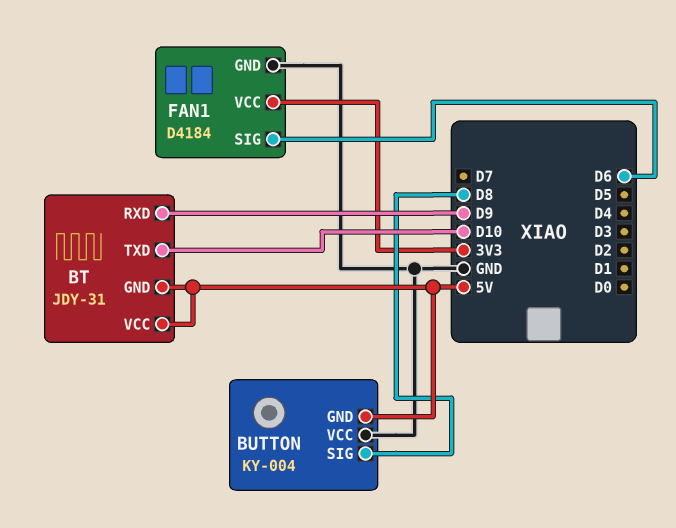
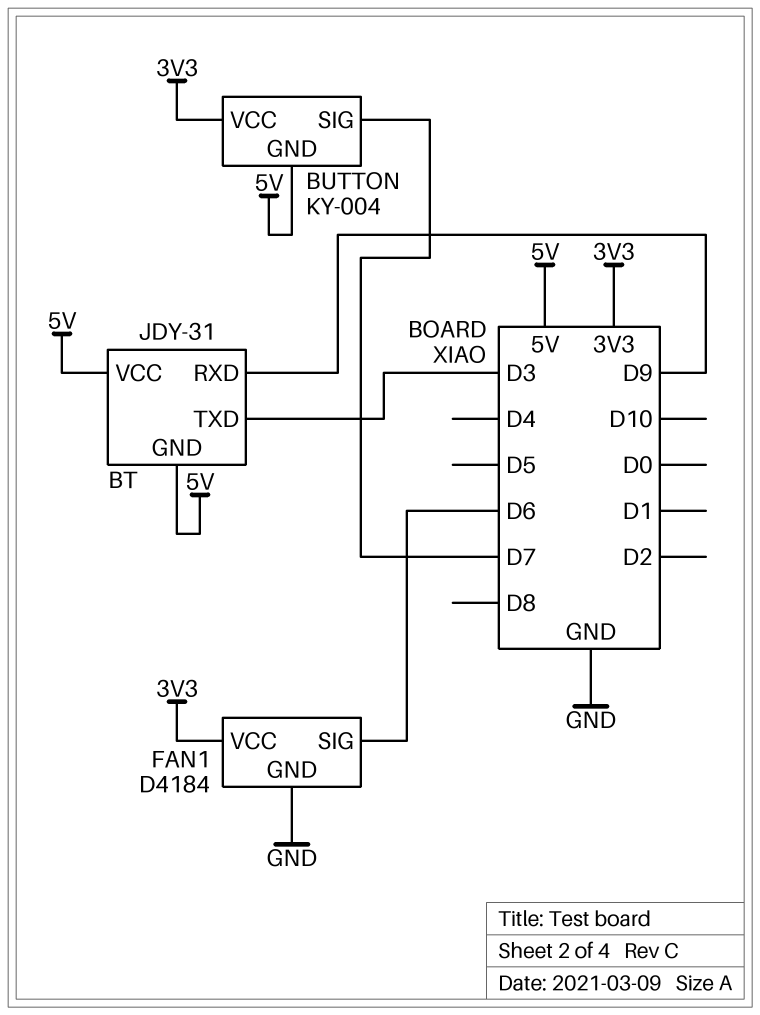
BT pin TXD: D10 -> D3
BUTTON pin SIG: D8 -> D7
BUTTON pin VCC: GND -> 3V3

